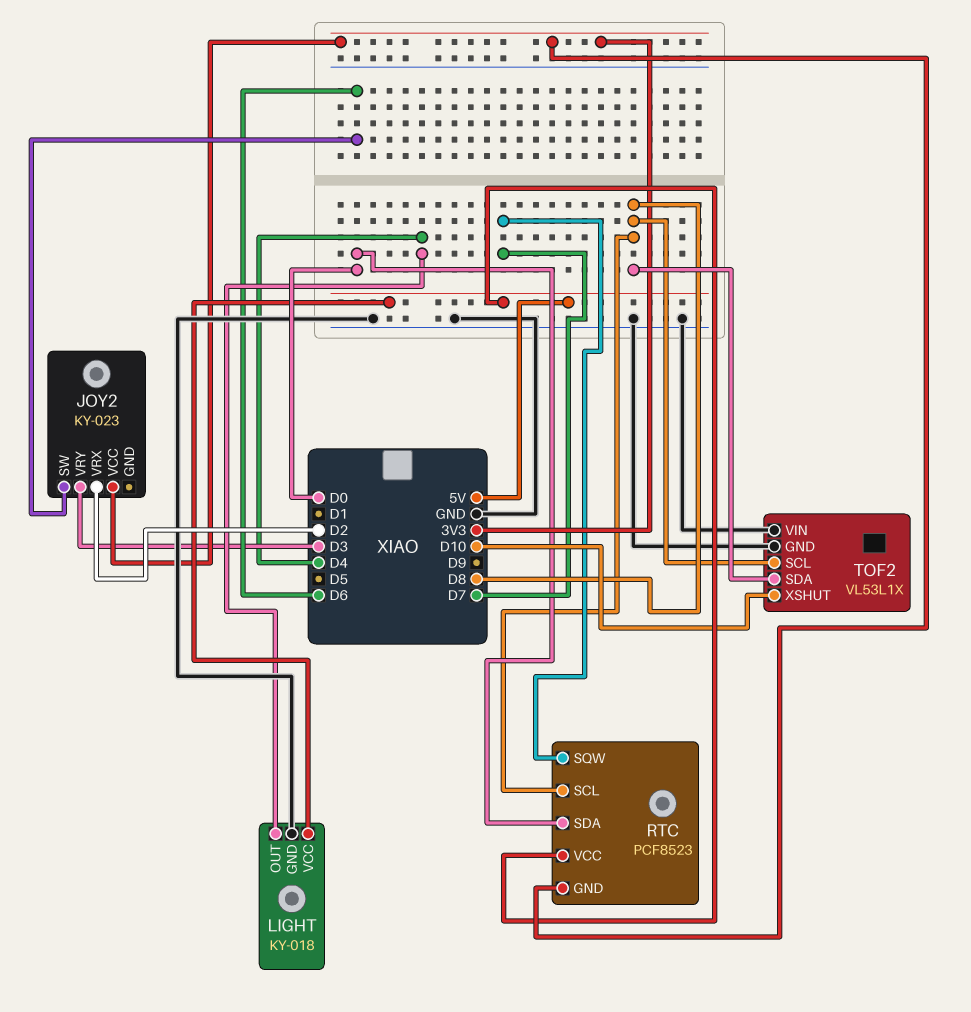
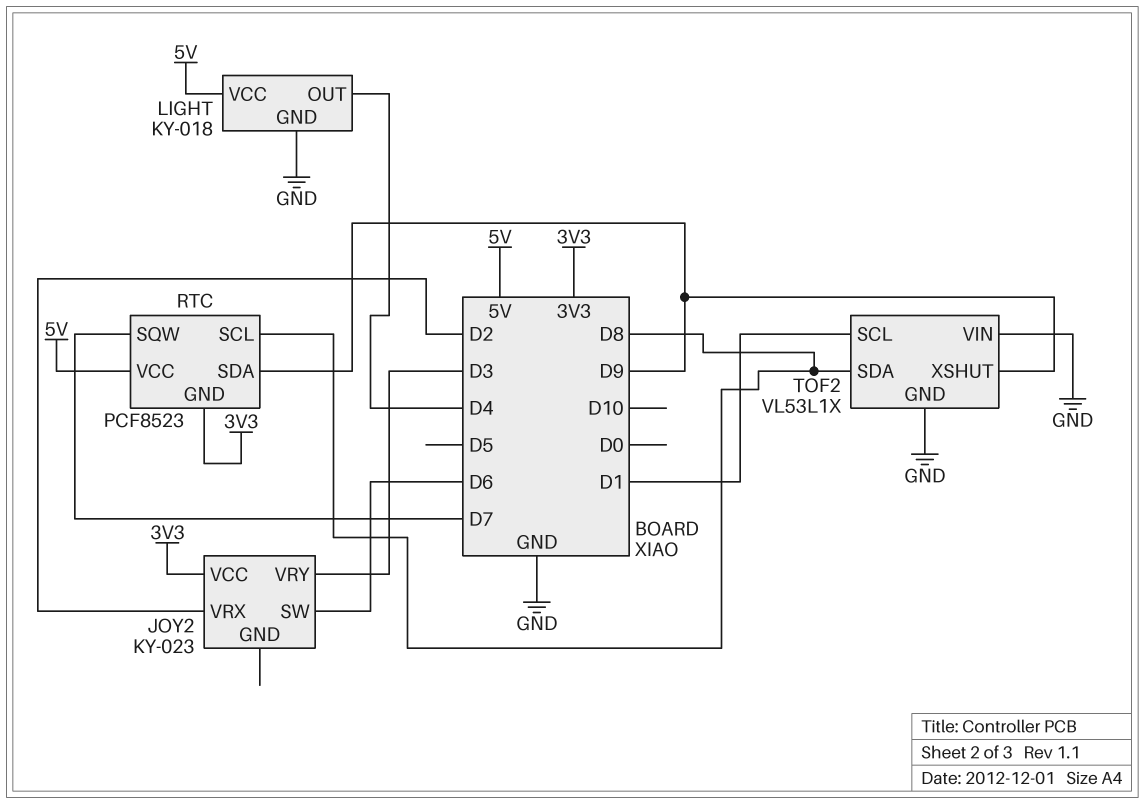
RTC pin SDA: D0 -> D9
TOF2 pin SCL: D8 -> D1
TOF2 pin XSHUT: D10 -> D9

